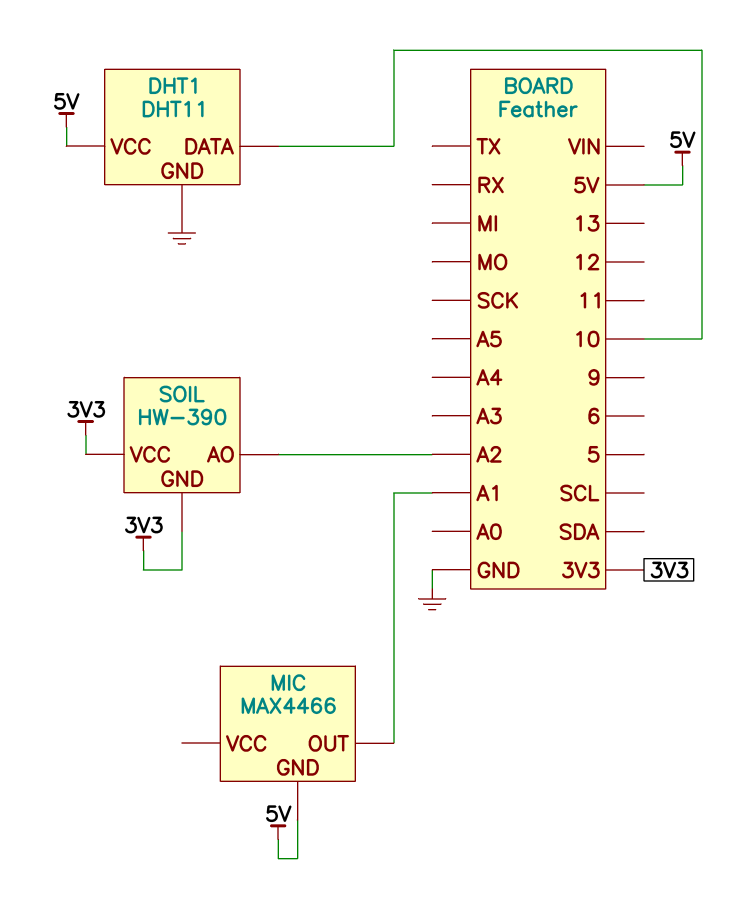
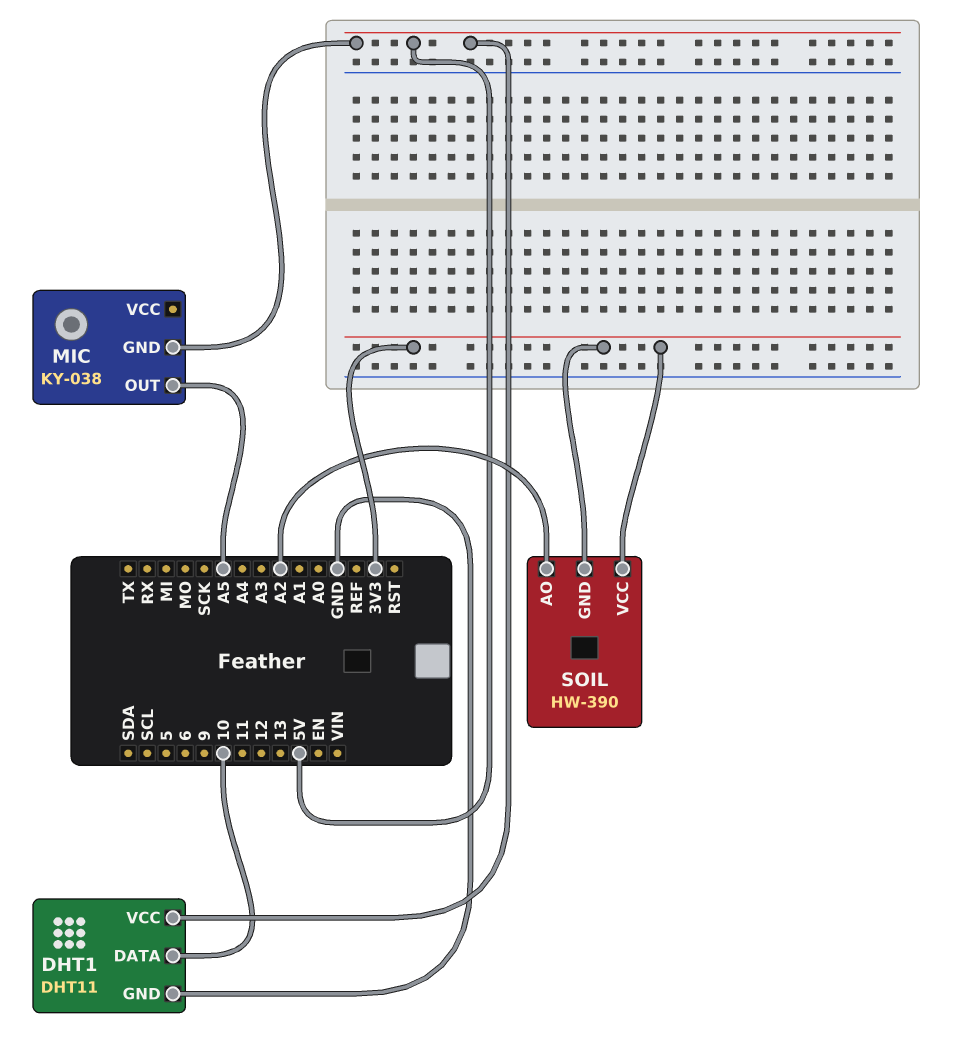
MIC: MAX4466 -> KY-038
MIC pin OUT: A1 -> A5

